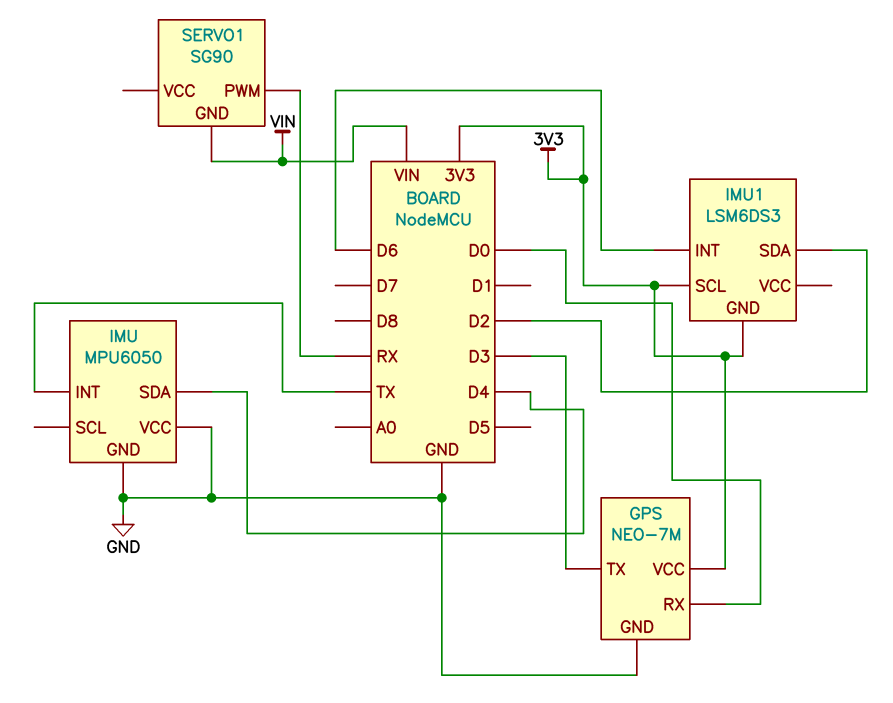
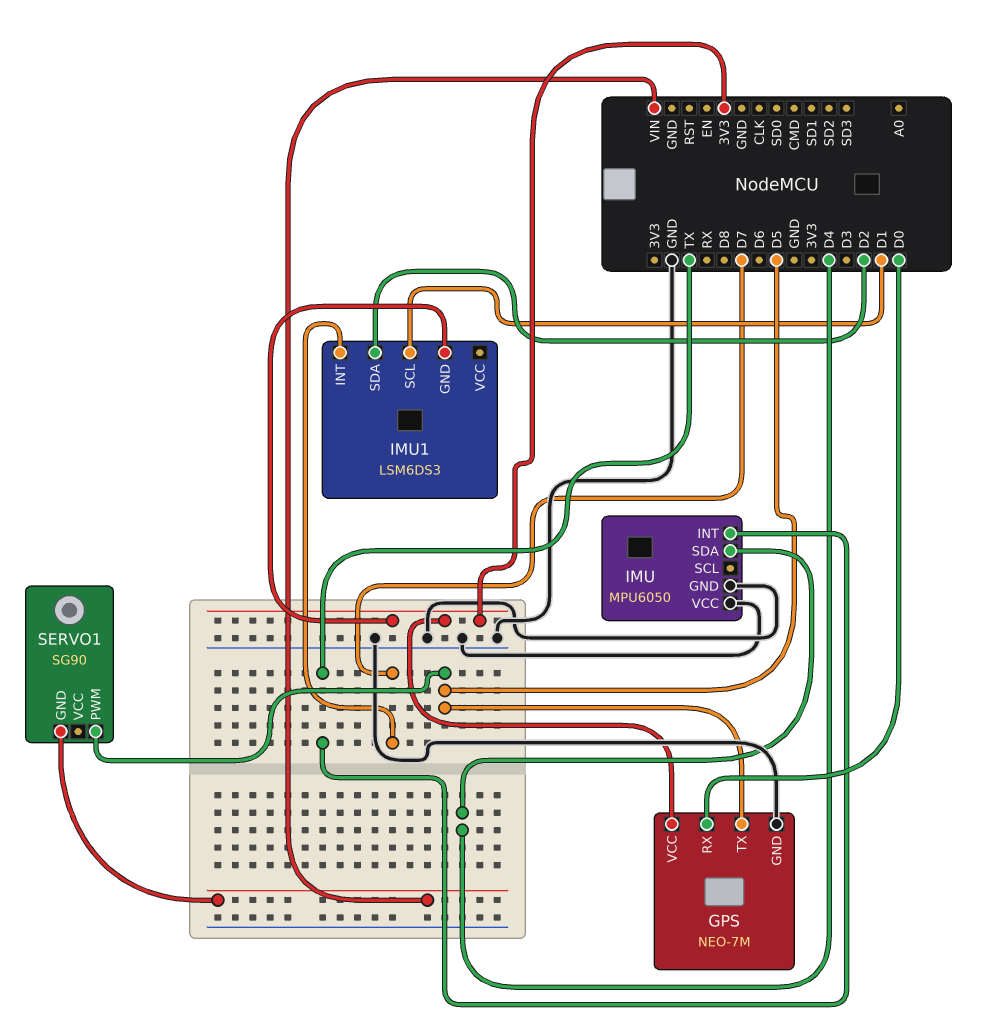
GPS pin TX: D3 -> D5
IMU1 pin INT: D6 -> D7
IMU1 pin SCL: 3V3 -> D1
SERVO1 pin PWM: RX -> D5

